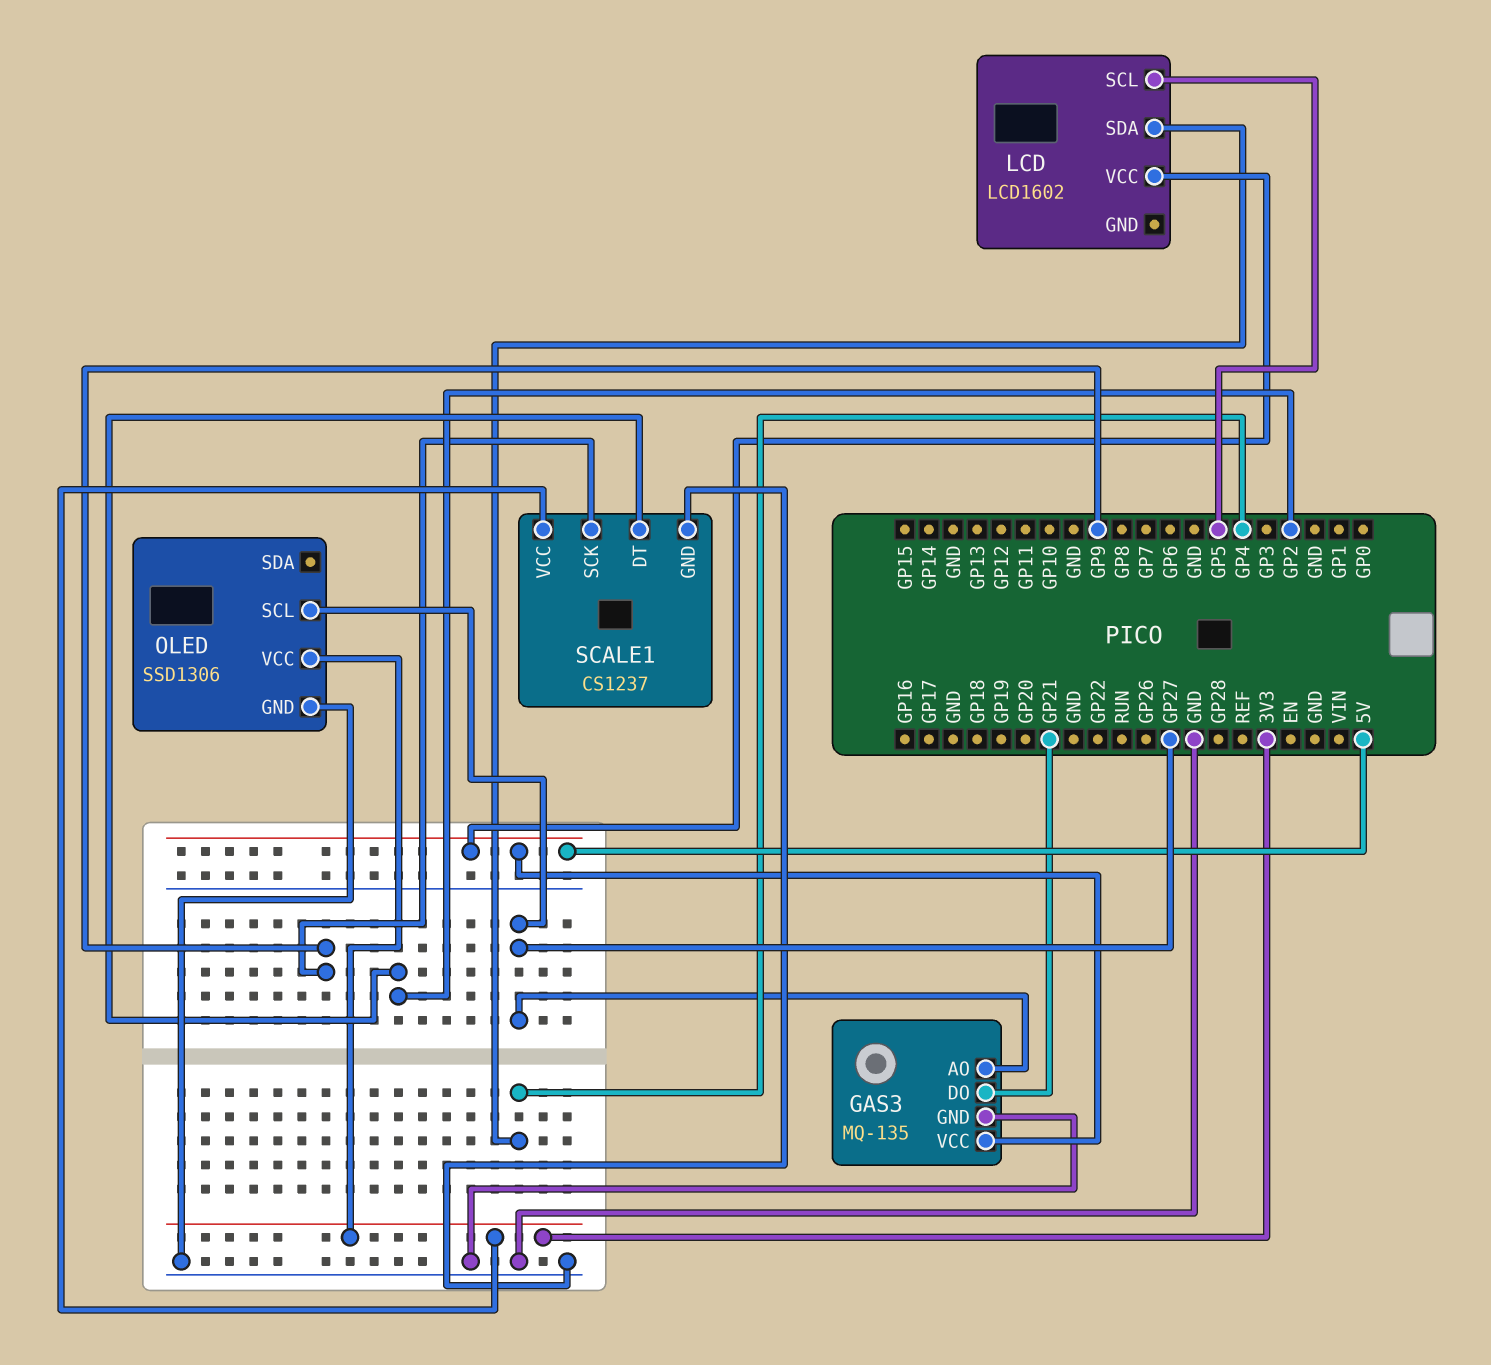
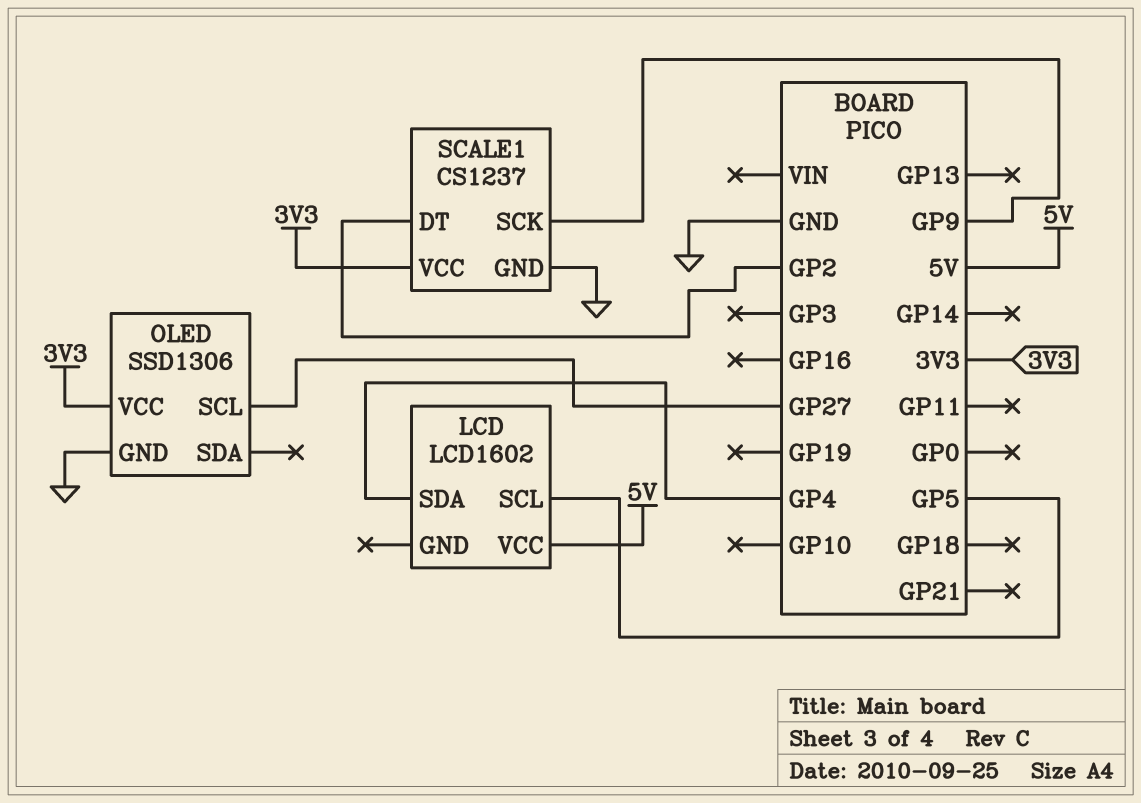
GAS3: MQ-135 -> none
GAS3 pin AO: GP27 -> none
GAS3 pin DO: GP21 -> none
GAS3 pin GND: GND -> none
GAS3 pin VCC: 5V -> none

